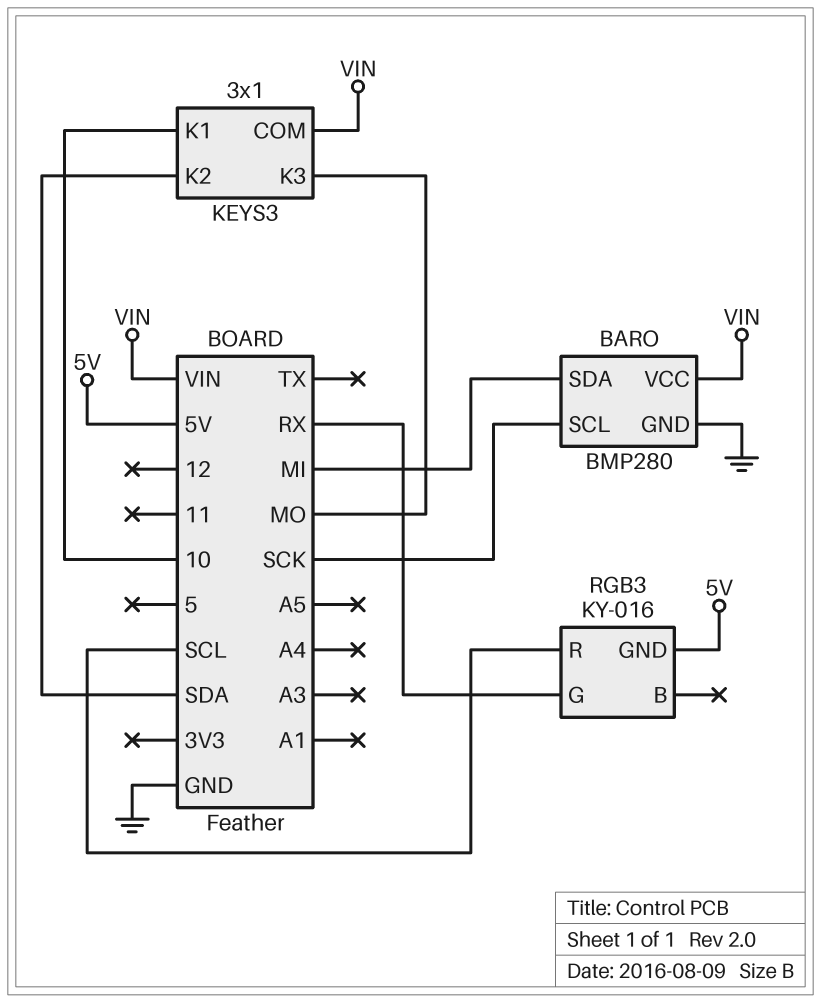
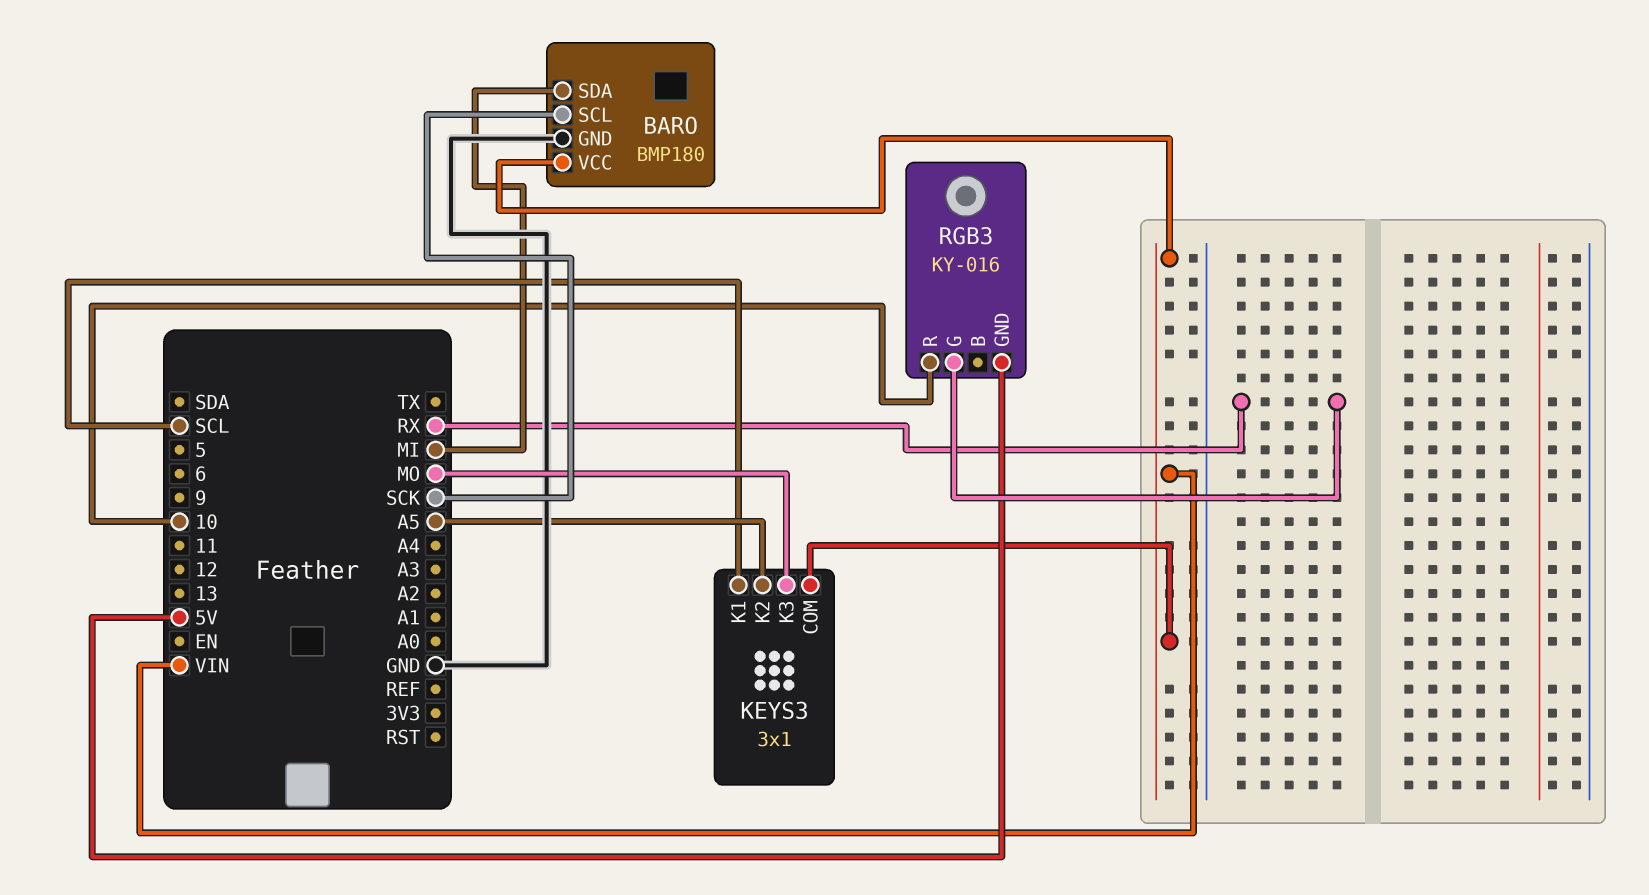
BARO: BMP280 -> BMP180
KEYS3 pin K1: 10 -> SCL
KEYS3 pin K2: SDA -> A5
RGB3 pin R: SCL -> 10

